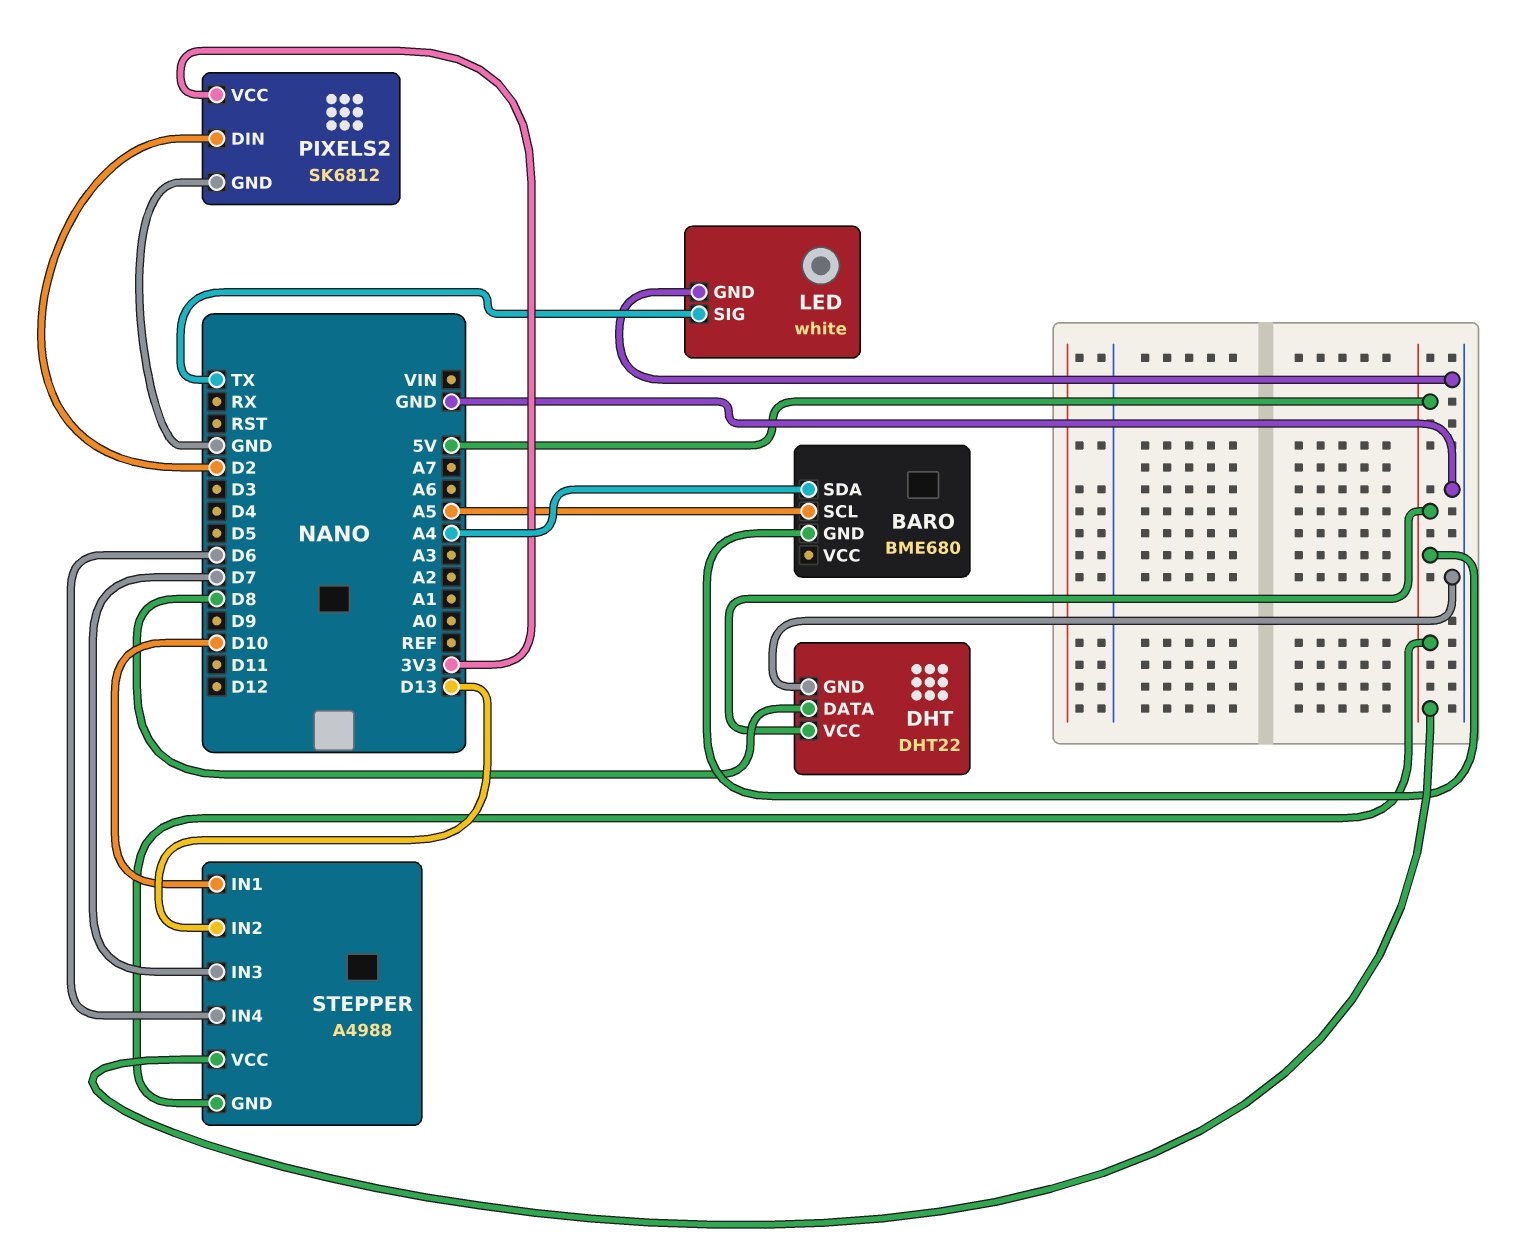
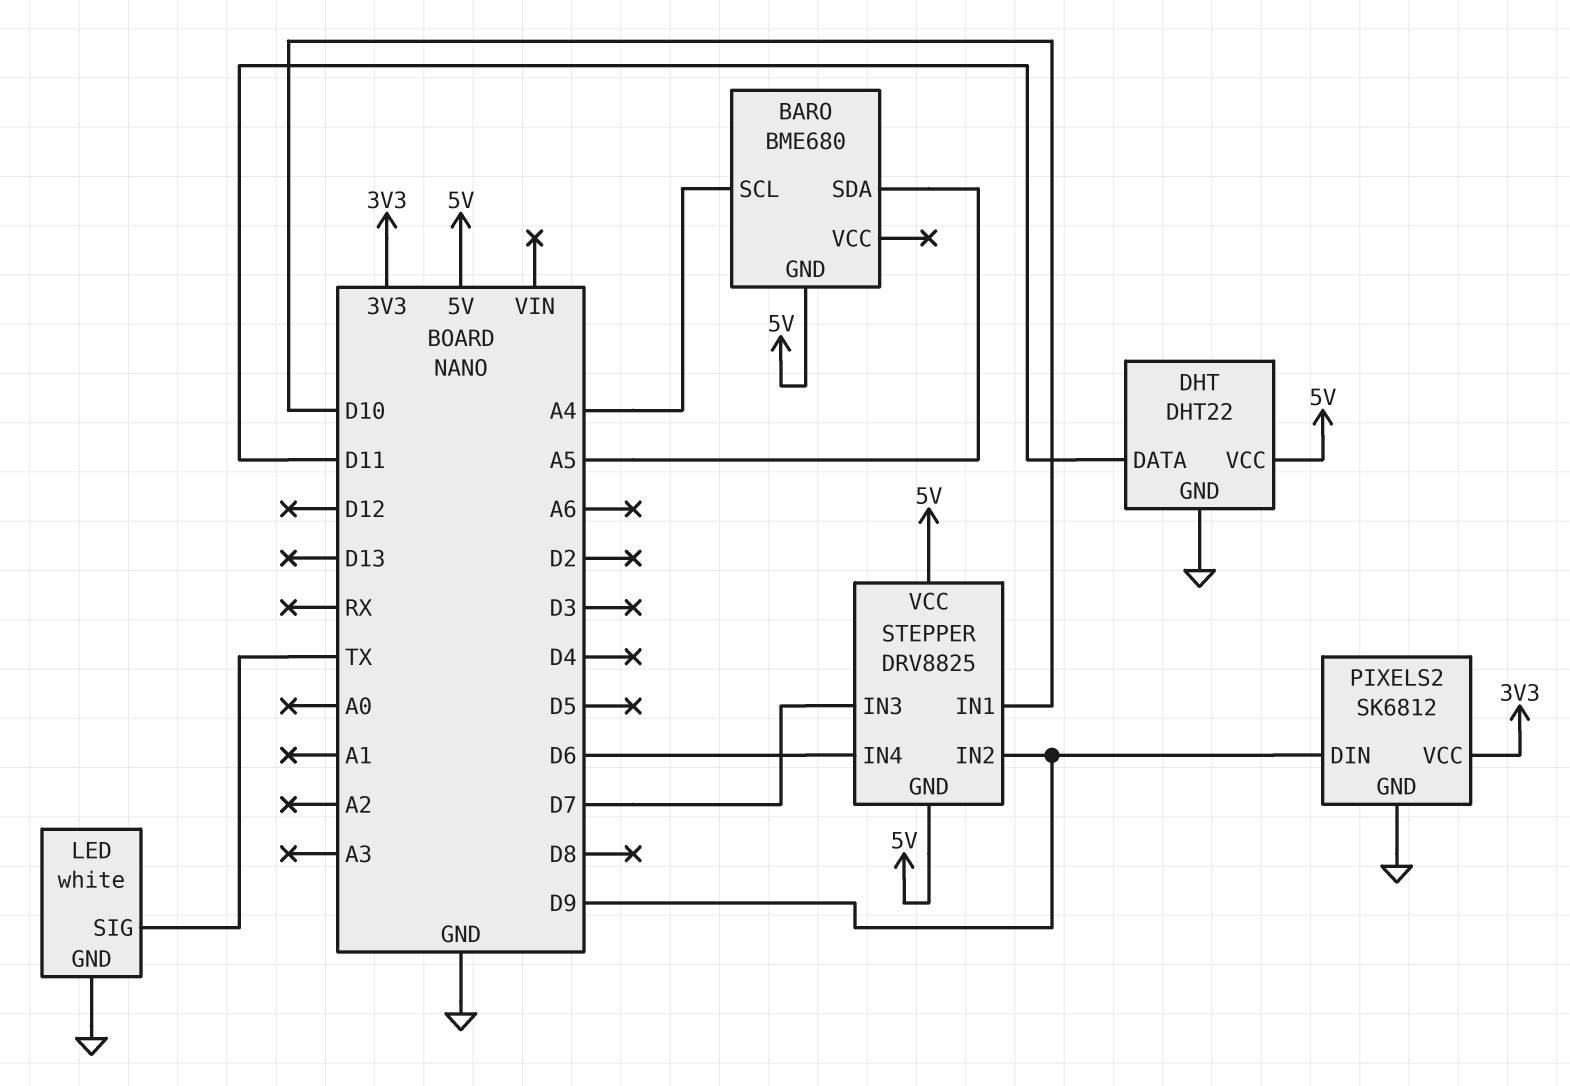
BARO pin SCL: A5 -> A4
BARO pin SDA: A4 -> A5
DHT pin DATA: D8 -> D11
PIXELS2 pin DIN: D2 -> D9
STEPPER: A4988 -> DRV8825
STEPPER pin IN2: D13 -> D9

